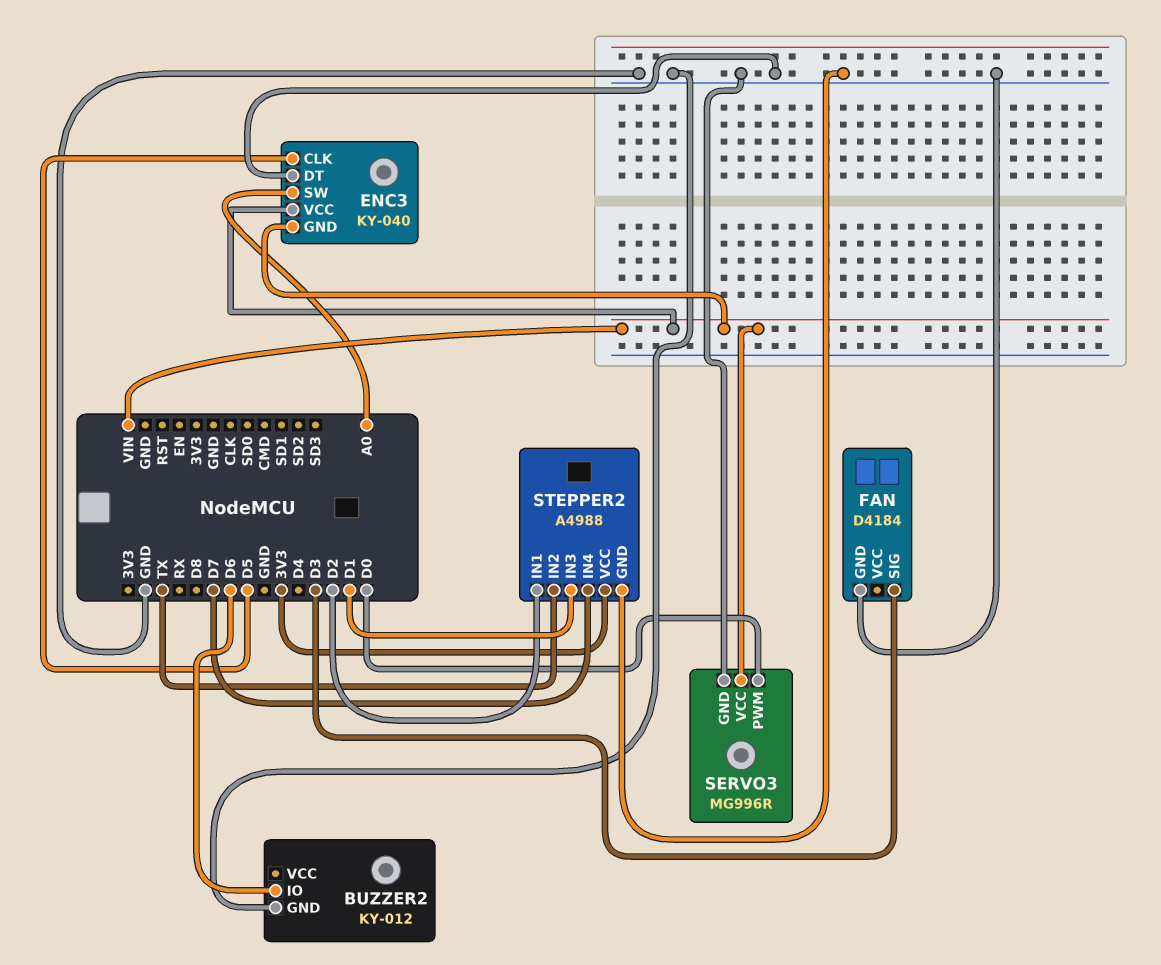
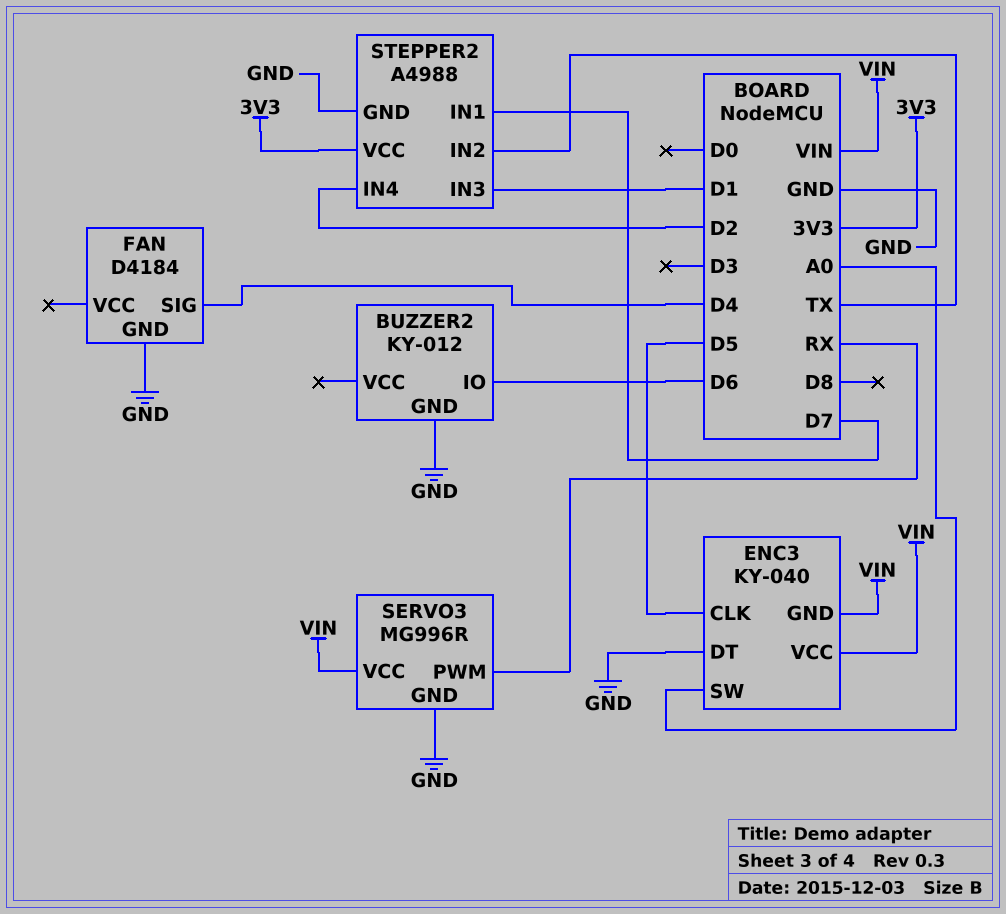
FAN pin SIG: D3 -> D4
SERVO3 pin PWM: D0 -> RX
STEPPER2 pin IN1: D2 -> D7
STEPPER2 pin IN4: D7 -> D2

